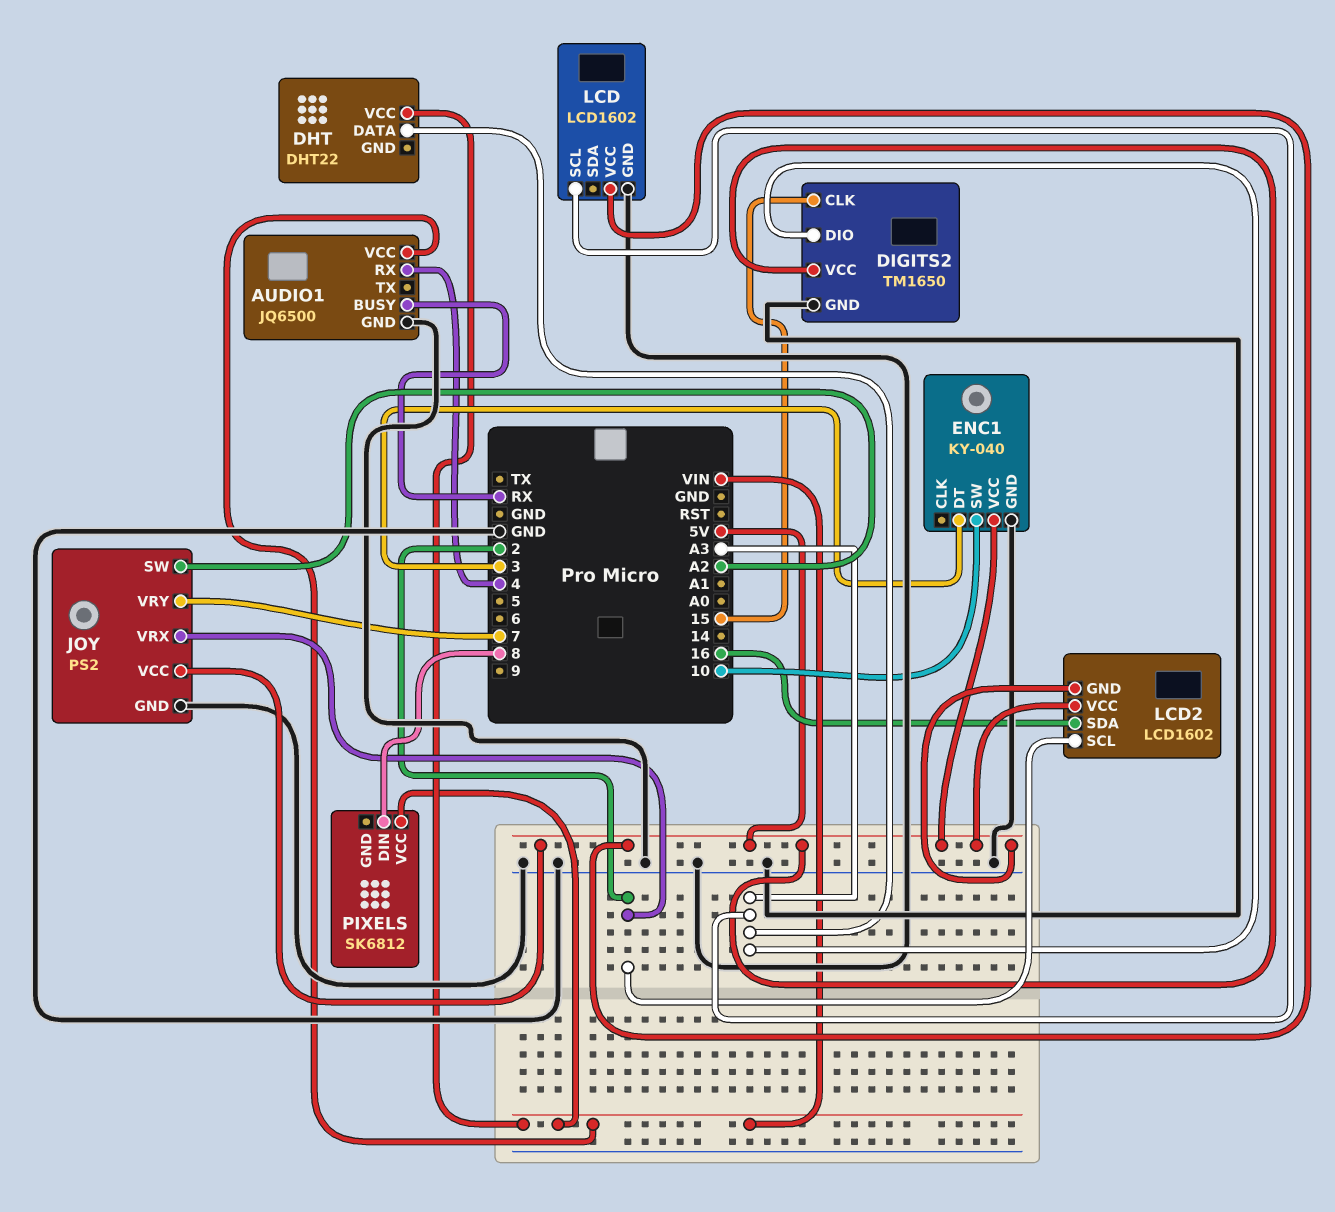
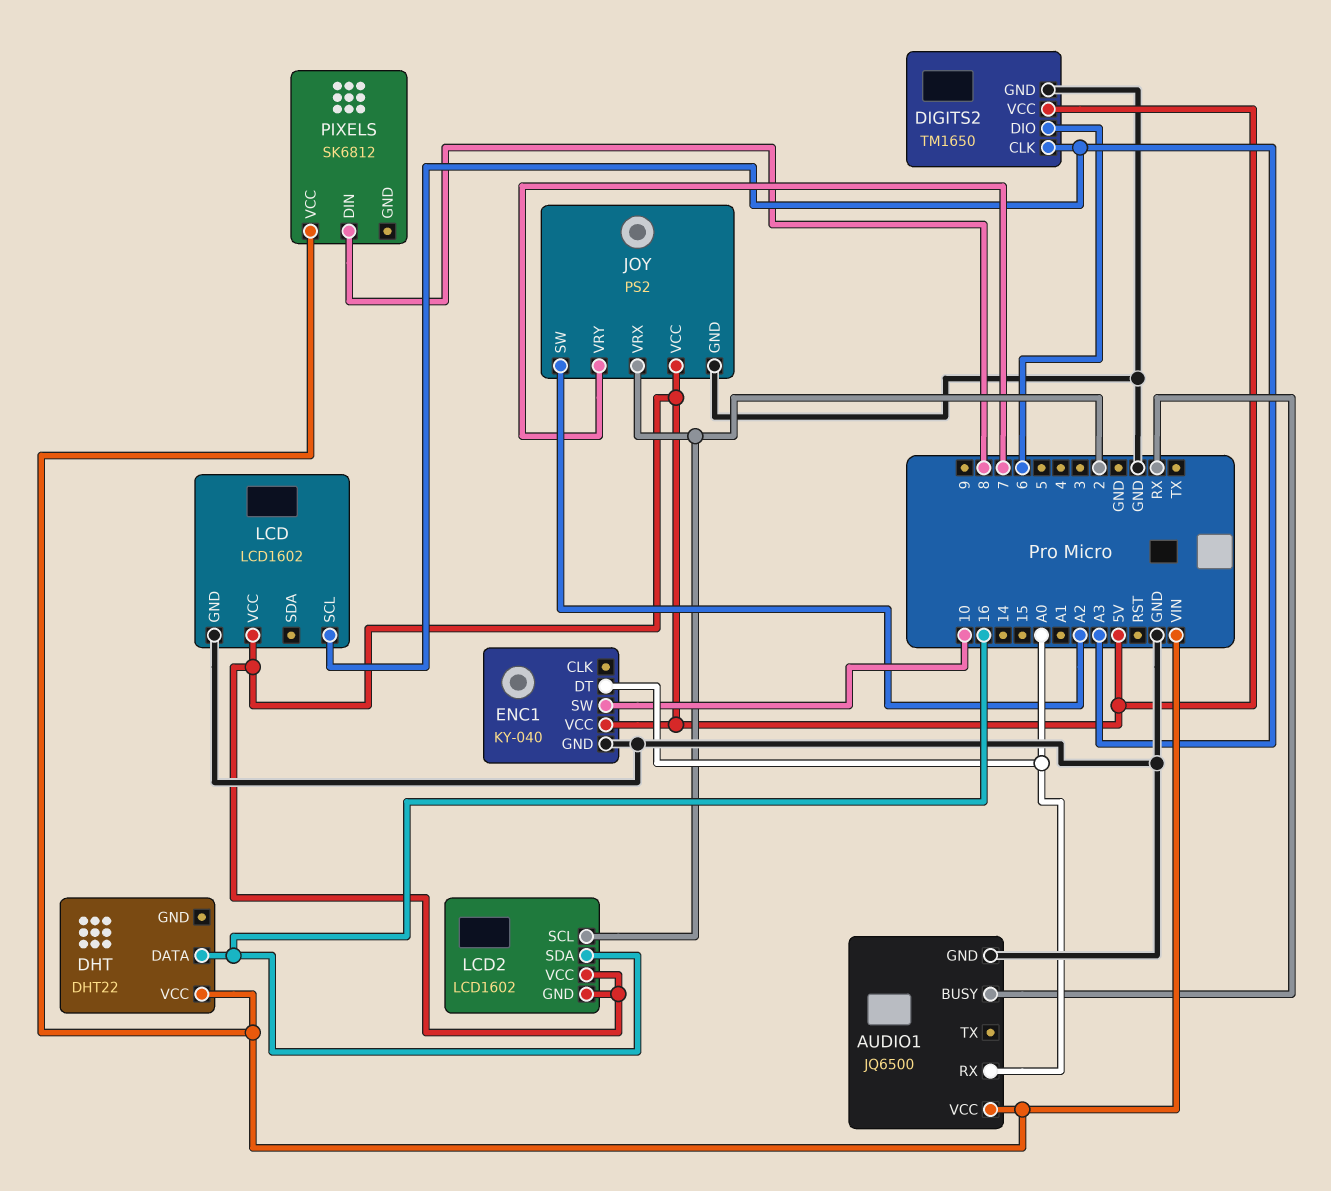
AUDIO1 pin RX: 4 -> A0
DHT pin DATA: A3 -> 16
DIGITS2 pin CLK: 15 -> A3
DIGITS2 pin DIO: A3 -> 6
ENC1 pin DT: 3 -> A0

